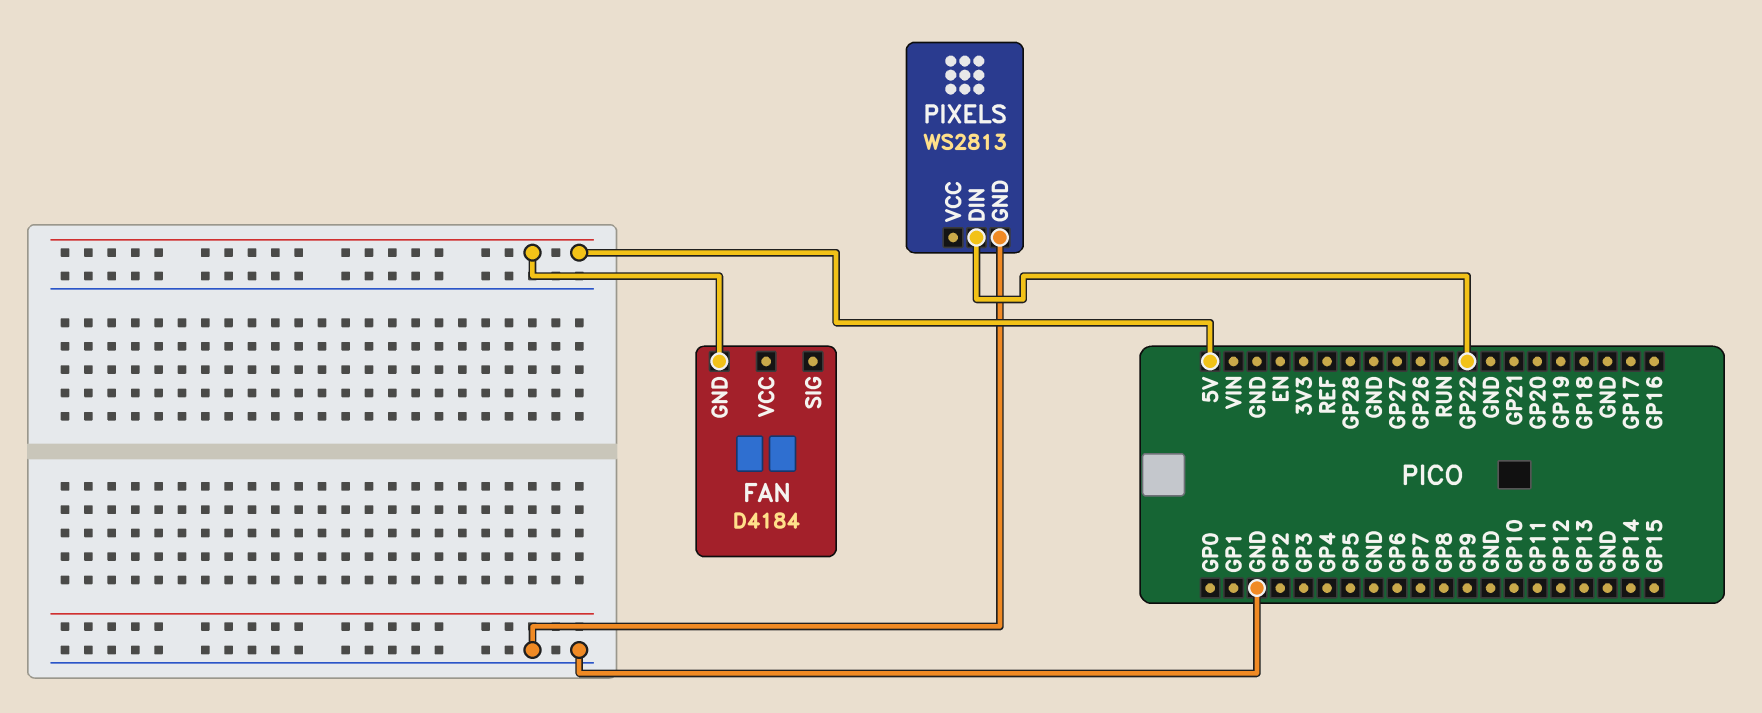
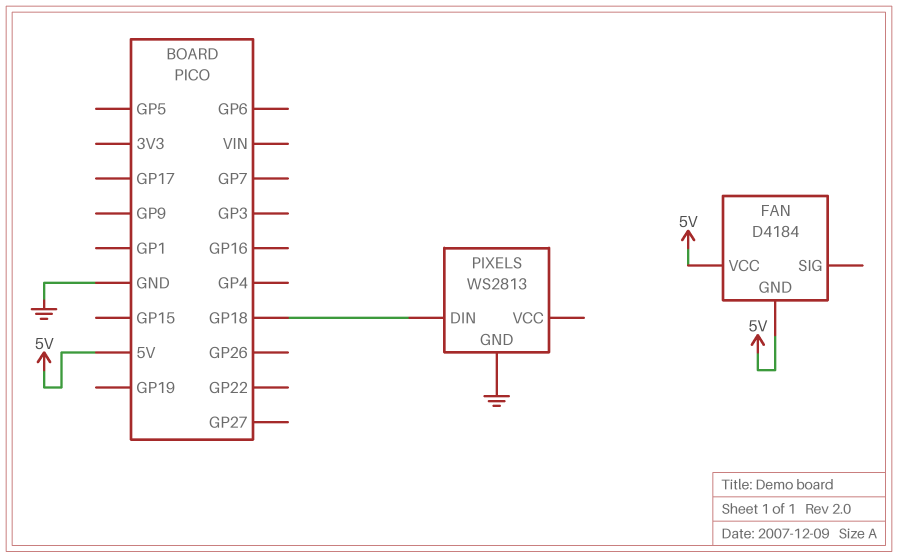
FAN pin VCC: none -> 5V
PIXELS pin DIN: GP22 -> GP18

